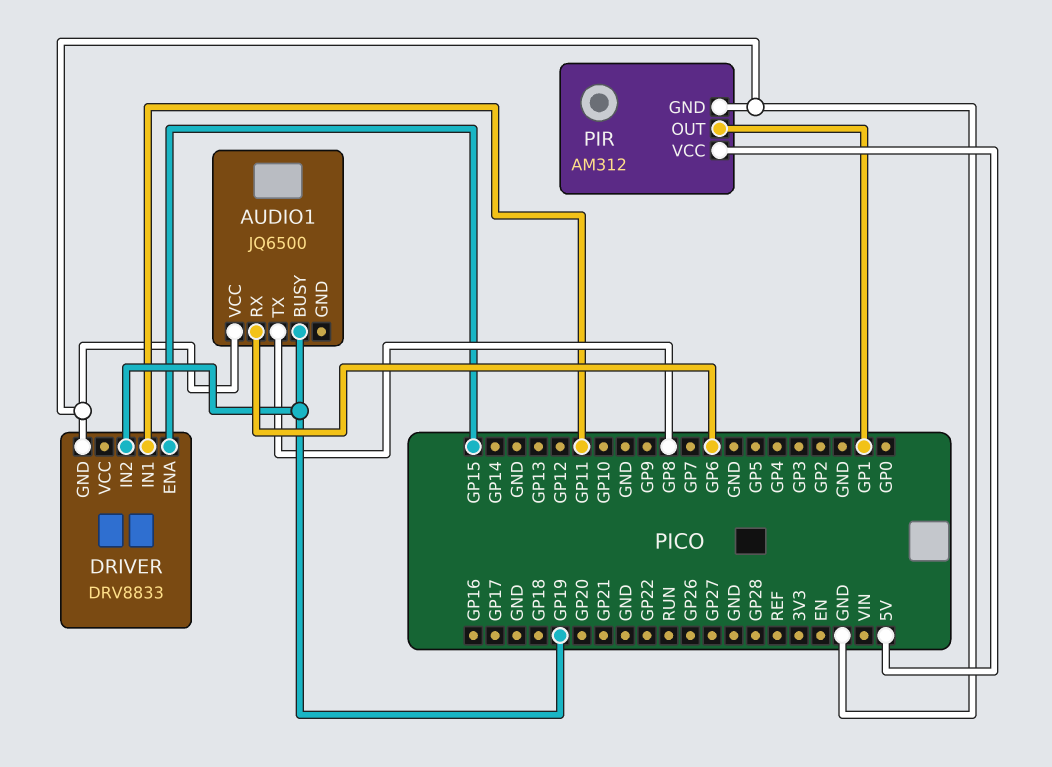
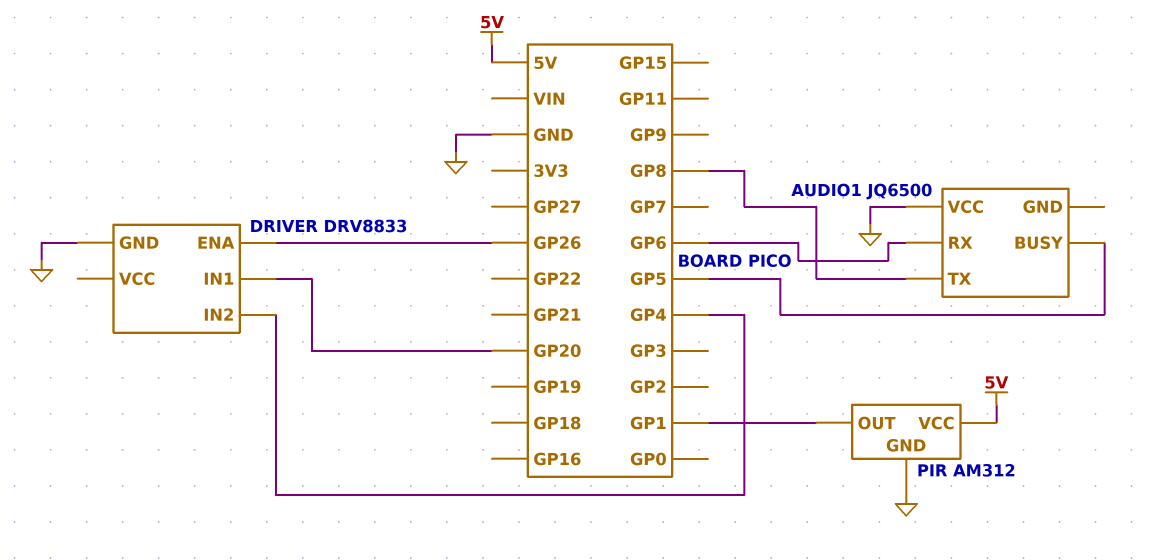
AUDIO1 pin BUSY: GP19 -> GP5
DRIVER pin ENA: GP15 -> GP26
DRIVER pin IN1: GP11 -> GP20
DRIVER pin IN2: GP19 -> GP4

